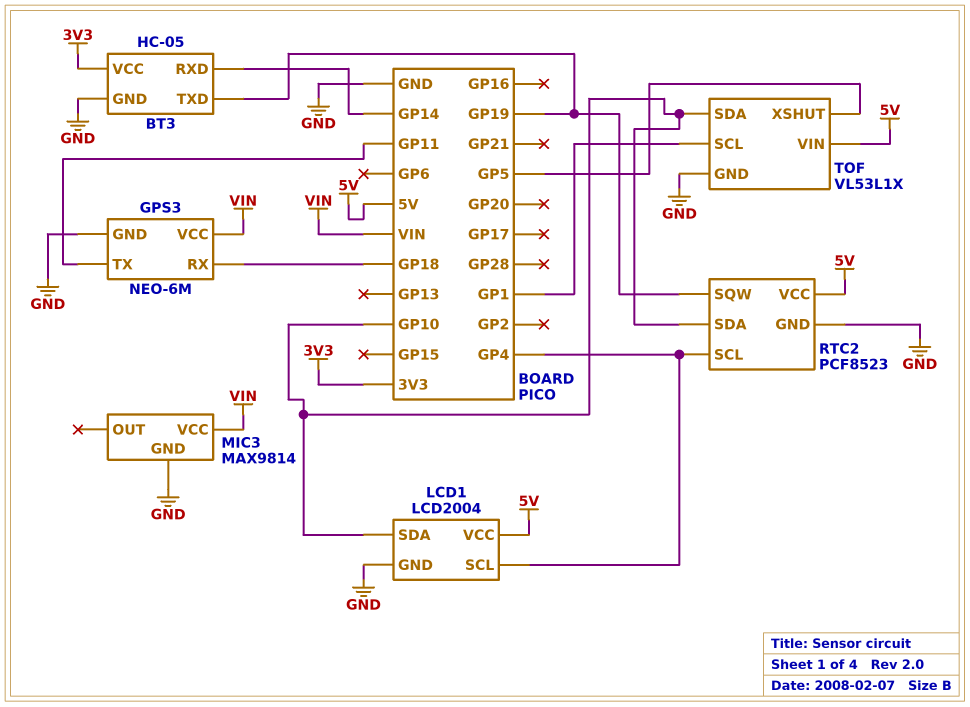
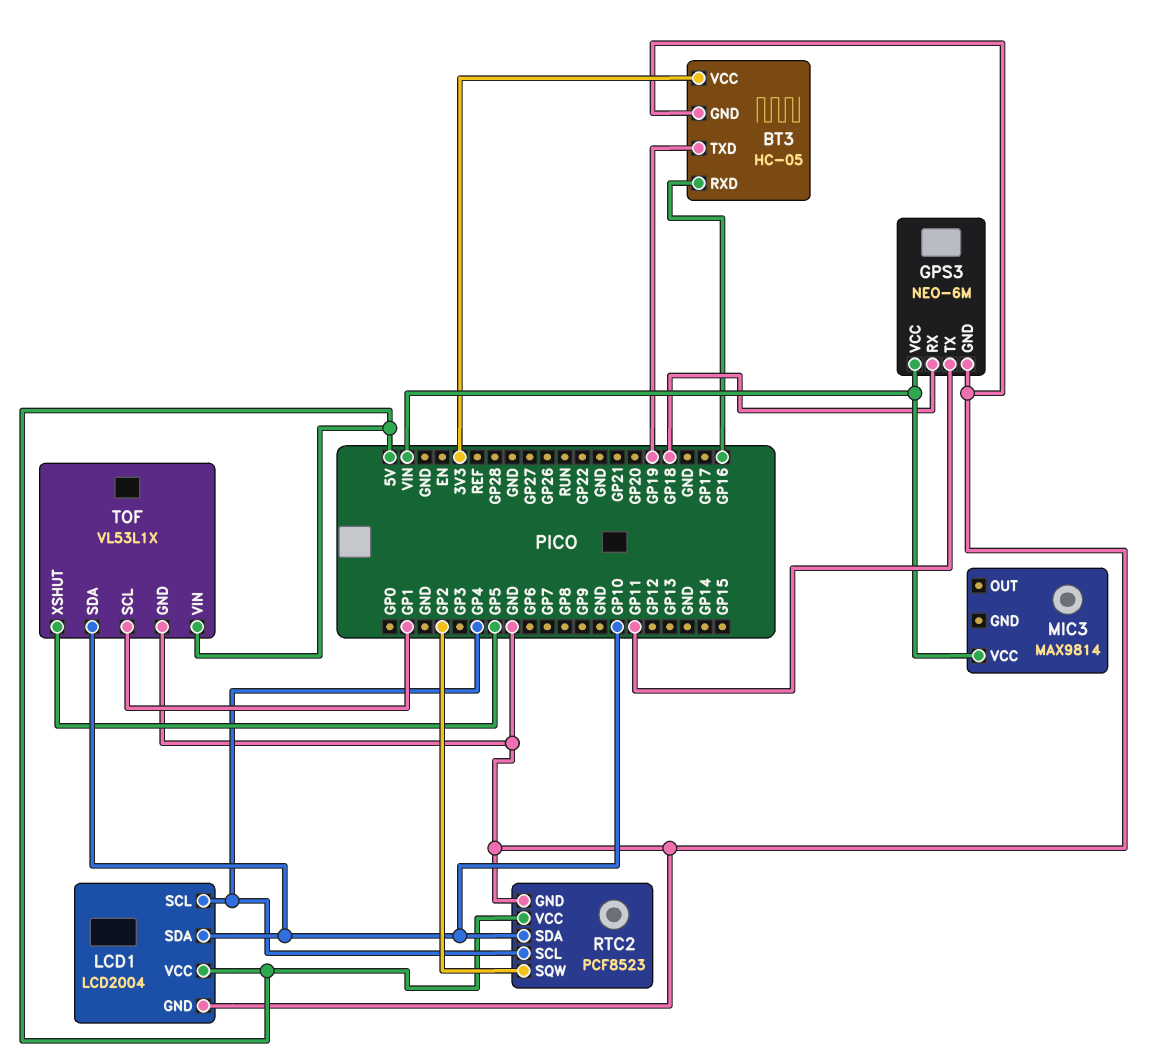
BT3 pin RXD: GP14 -> GP16
MIC3 pin GND: GND -> none
RTC2 pin SQW: GP19 -> GP2

